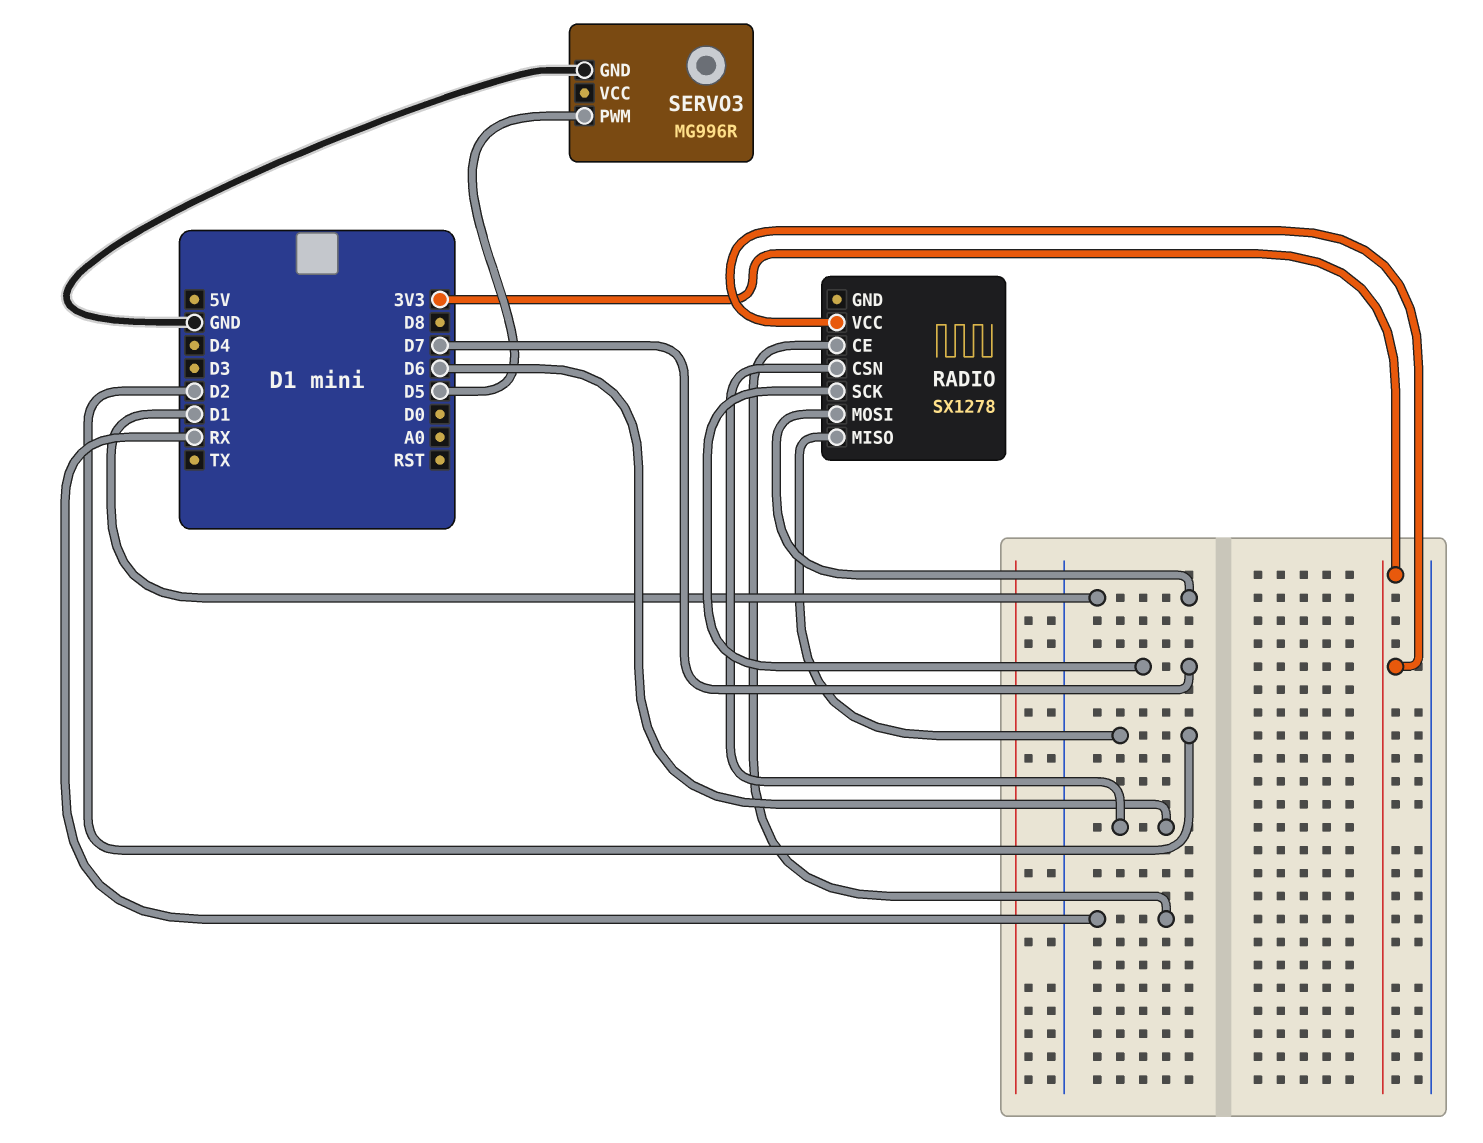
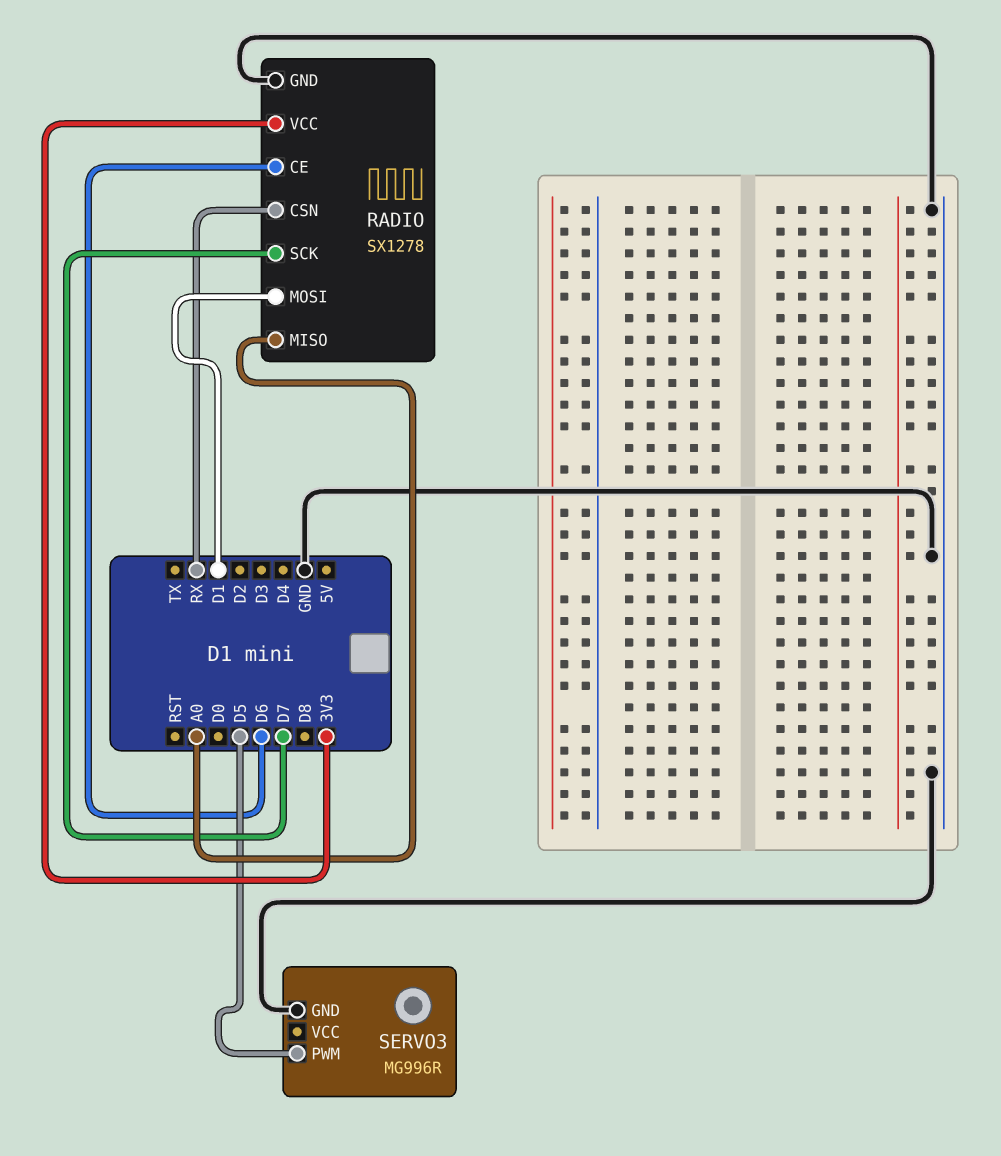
RADIO pin CE: RX -> D6
RADIO pin CSN: D6 -> RX
RADIO pin GND: none -> GND
RADIO pin MISO: D2 -> A0

